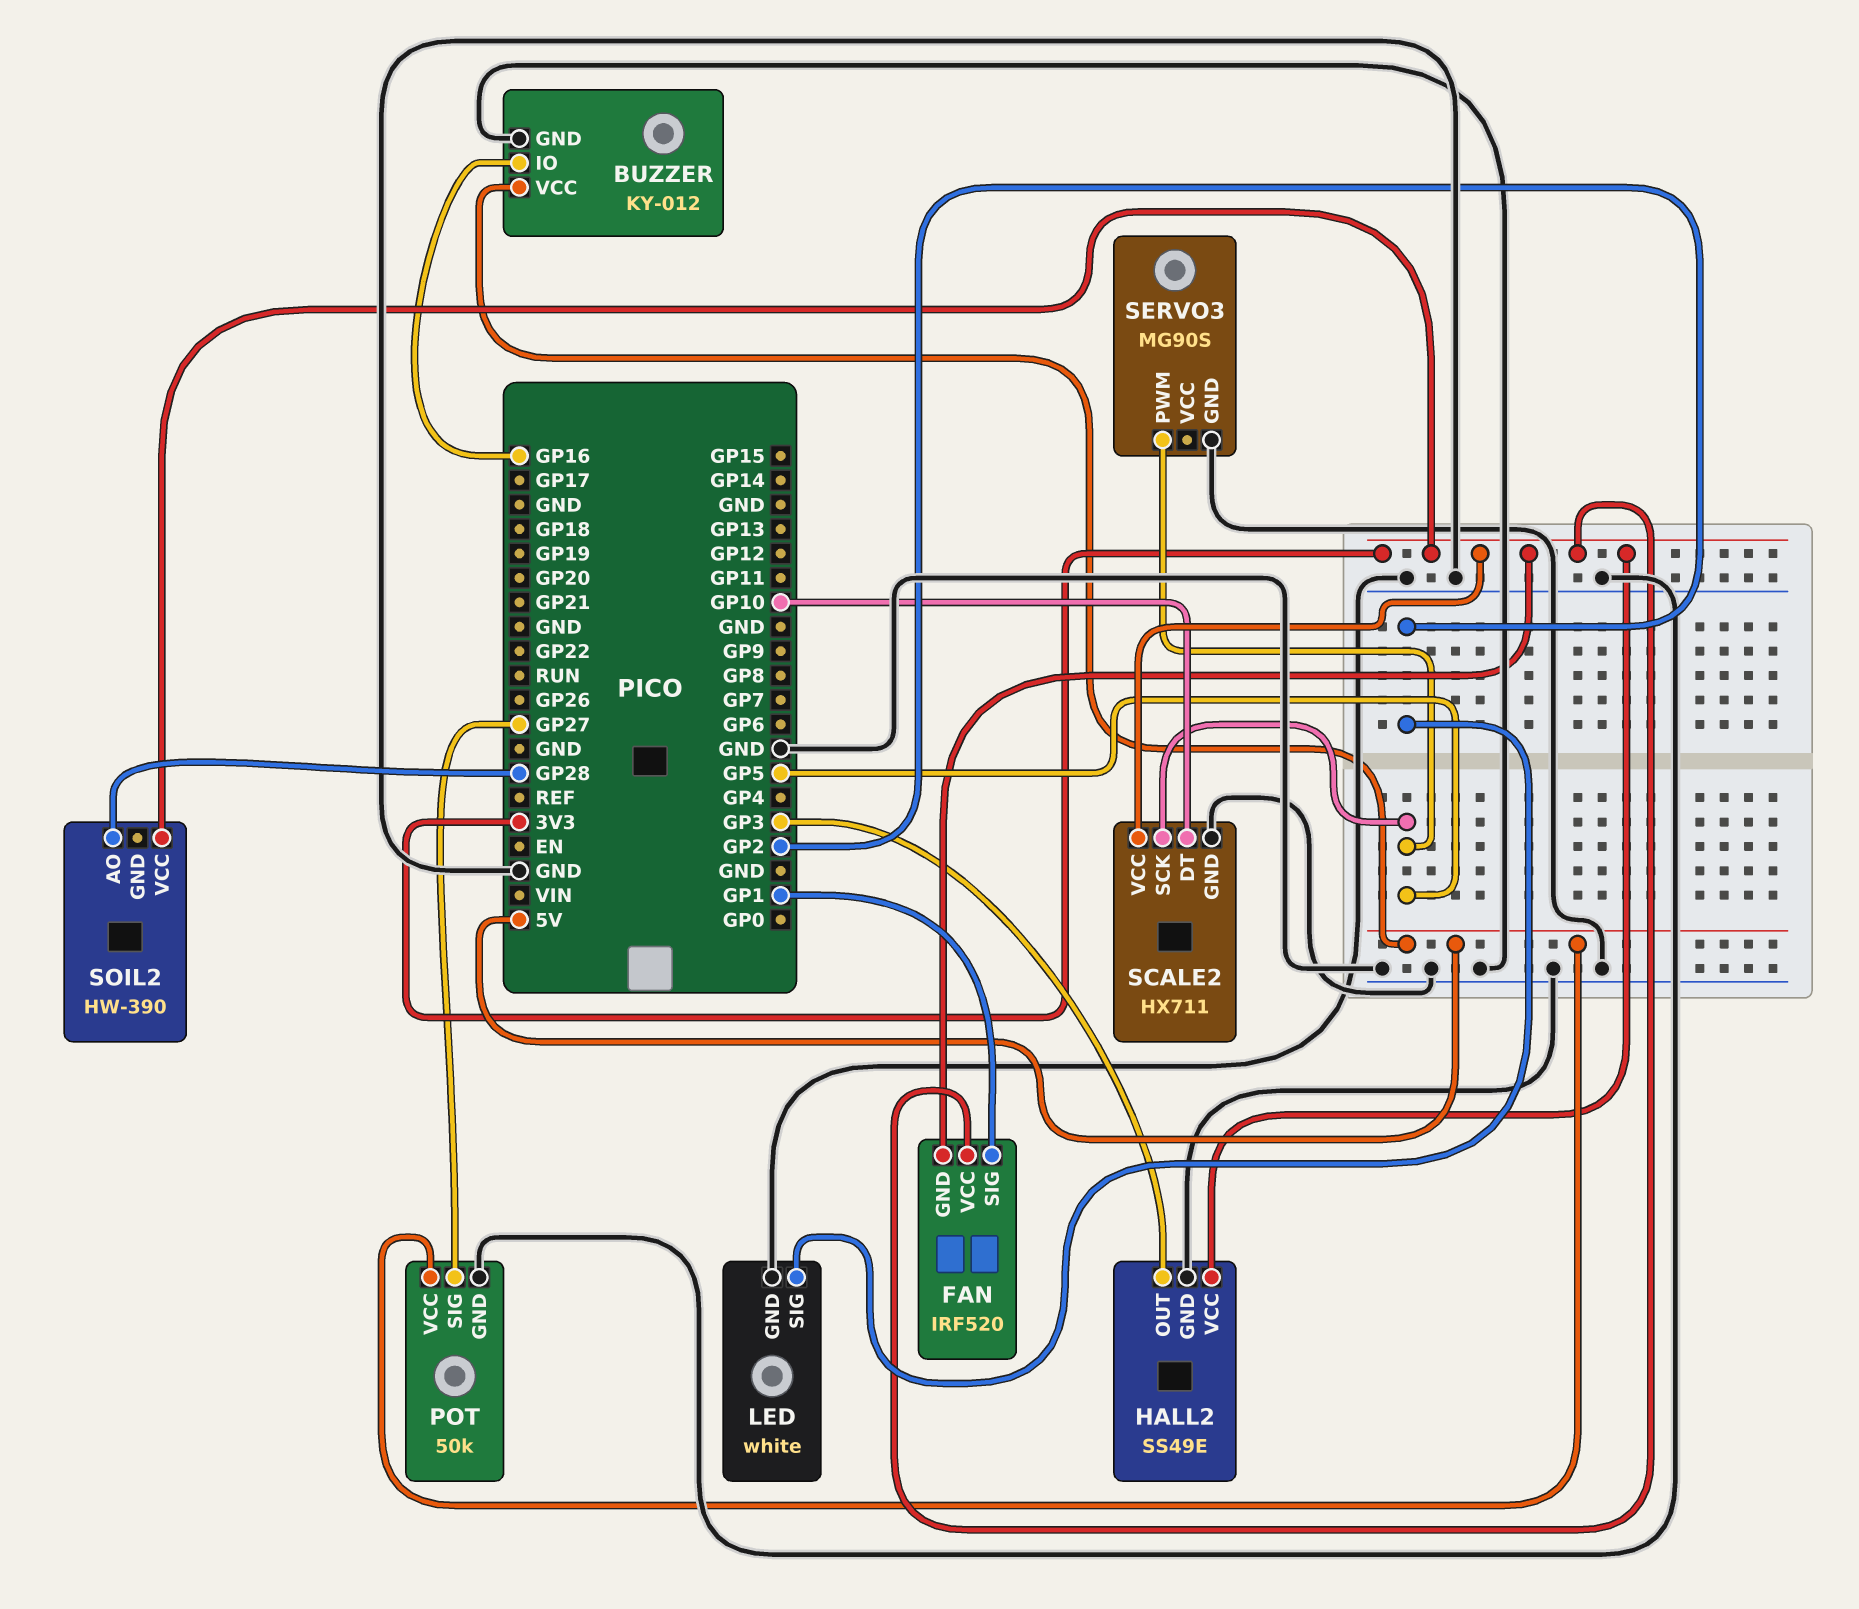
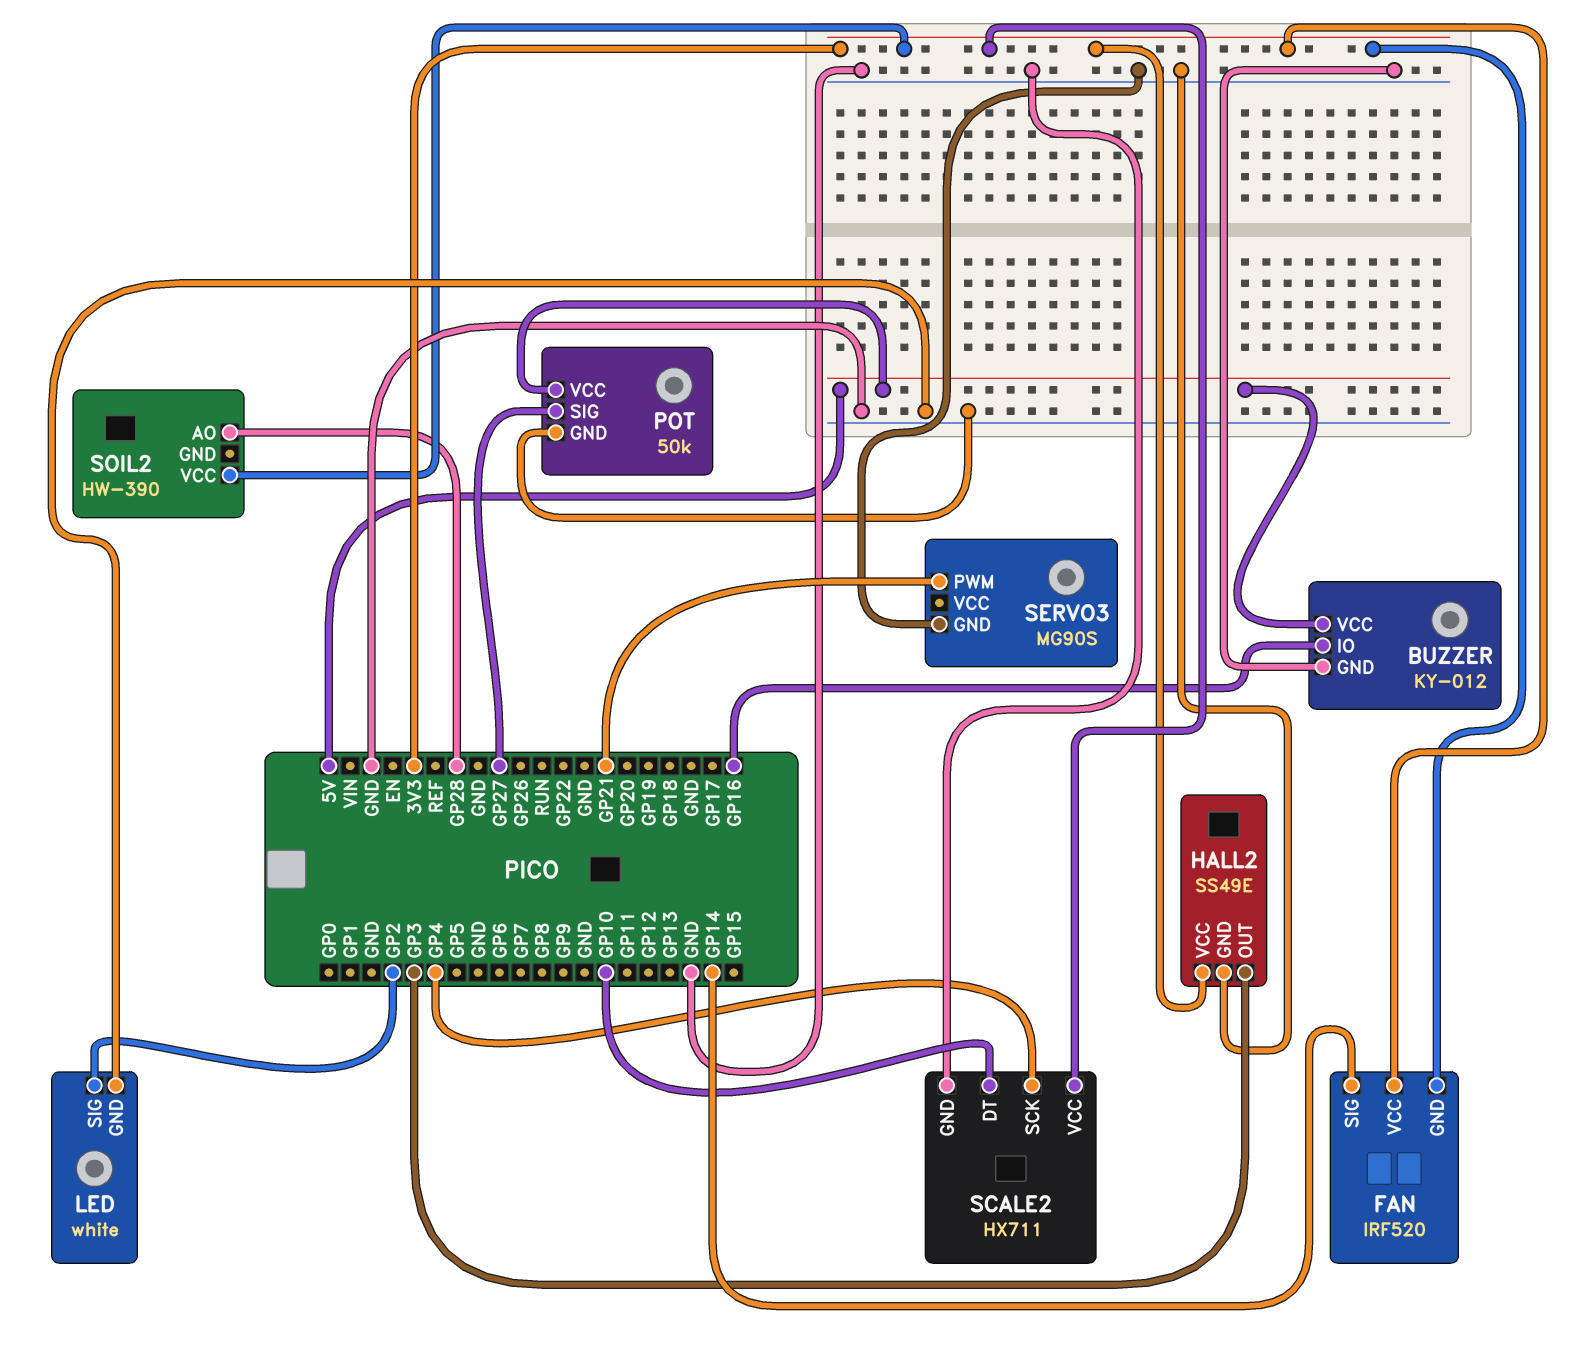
FAN pin SIG: GP1 -> GP14
SCALE2 pin SCK: GP5 -> GP4
SERVO3 pin PWM: GP5 -> GP21

